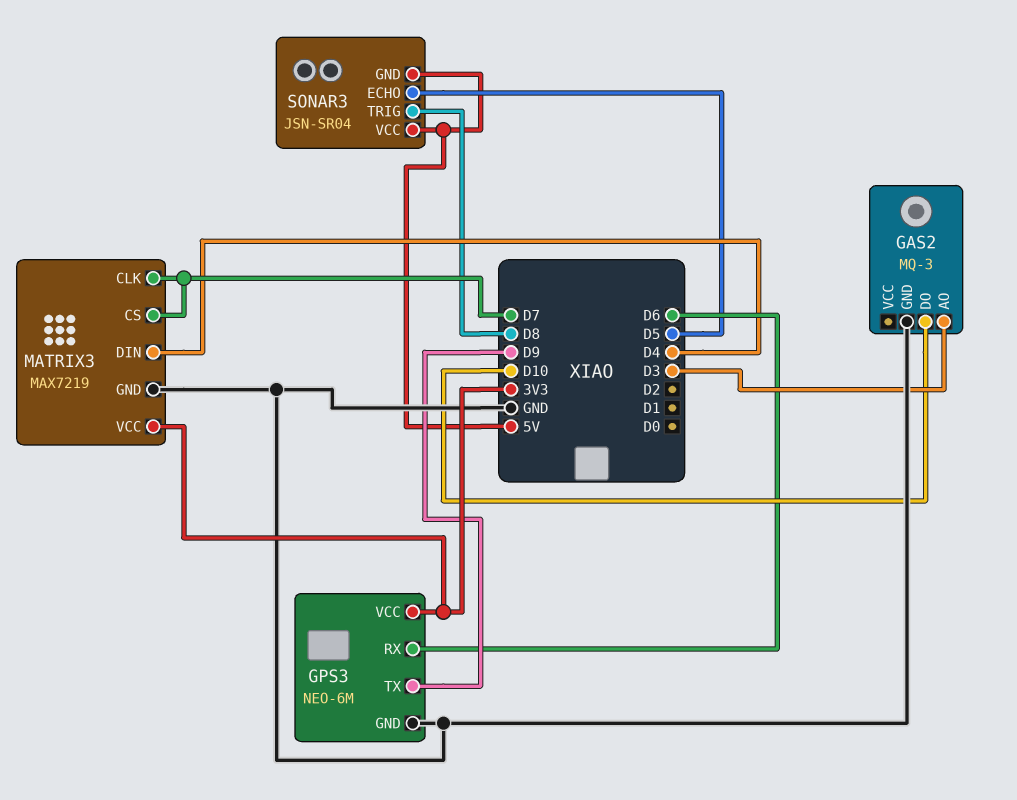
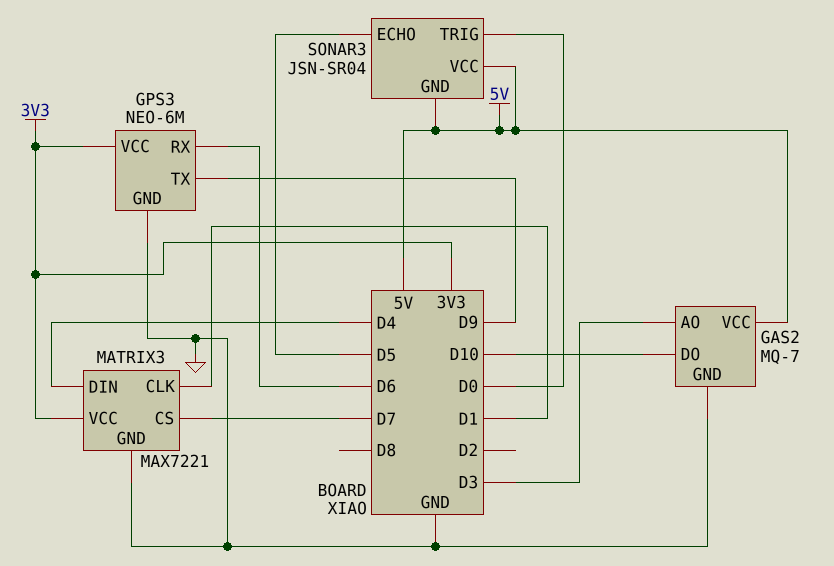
GAS2: MQ-3 -> MQ-7
GAS2 pin VCC: none -> 5V
MATRIX3: MAX7219 -> MAX7221
MATRIX3 pin CLK: D7 -> D1
SONAR3 pin TRIG: D8 -> D0

